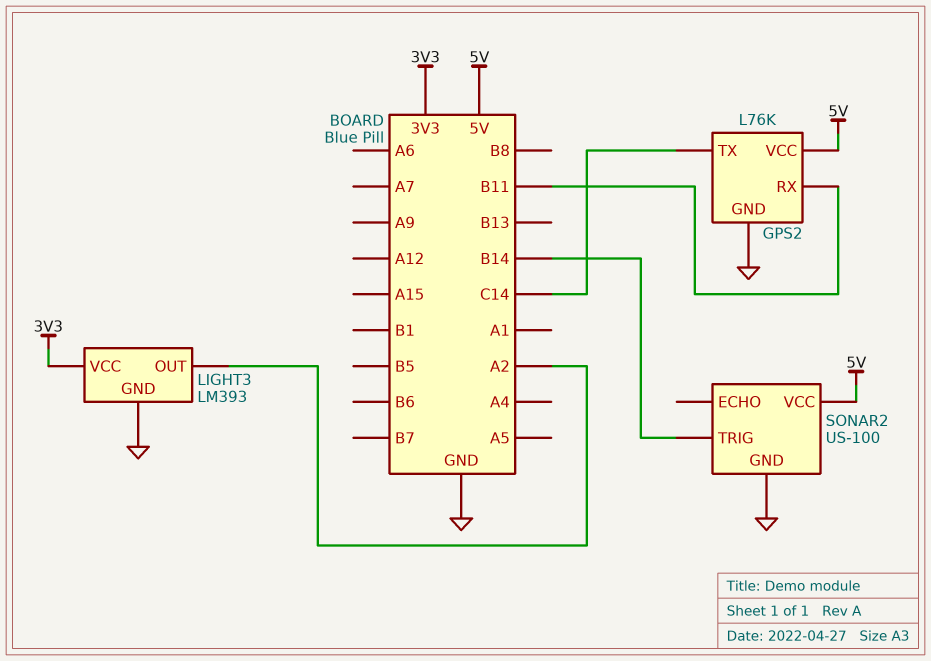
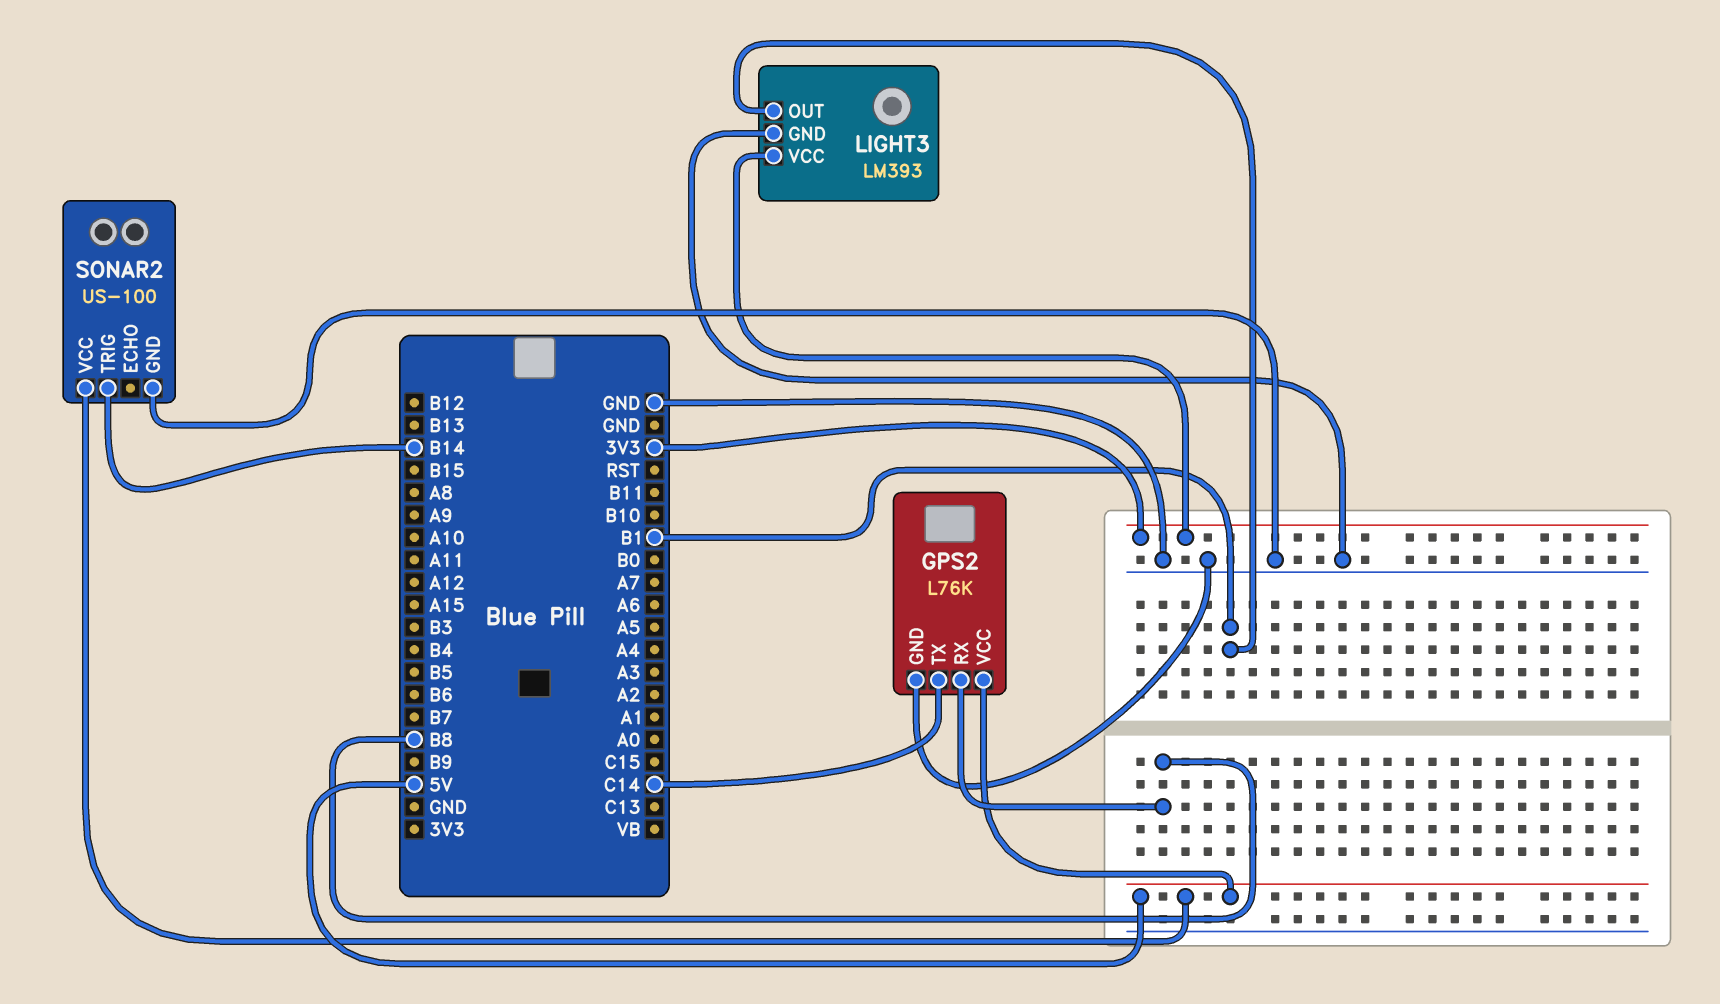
GPS2 pin RX: B11 -> B8
LIGHT3 pin OUT: A2 -> B1

